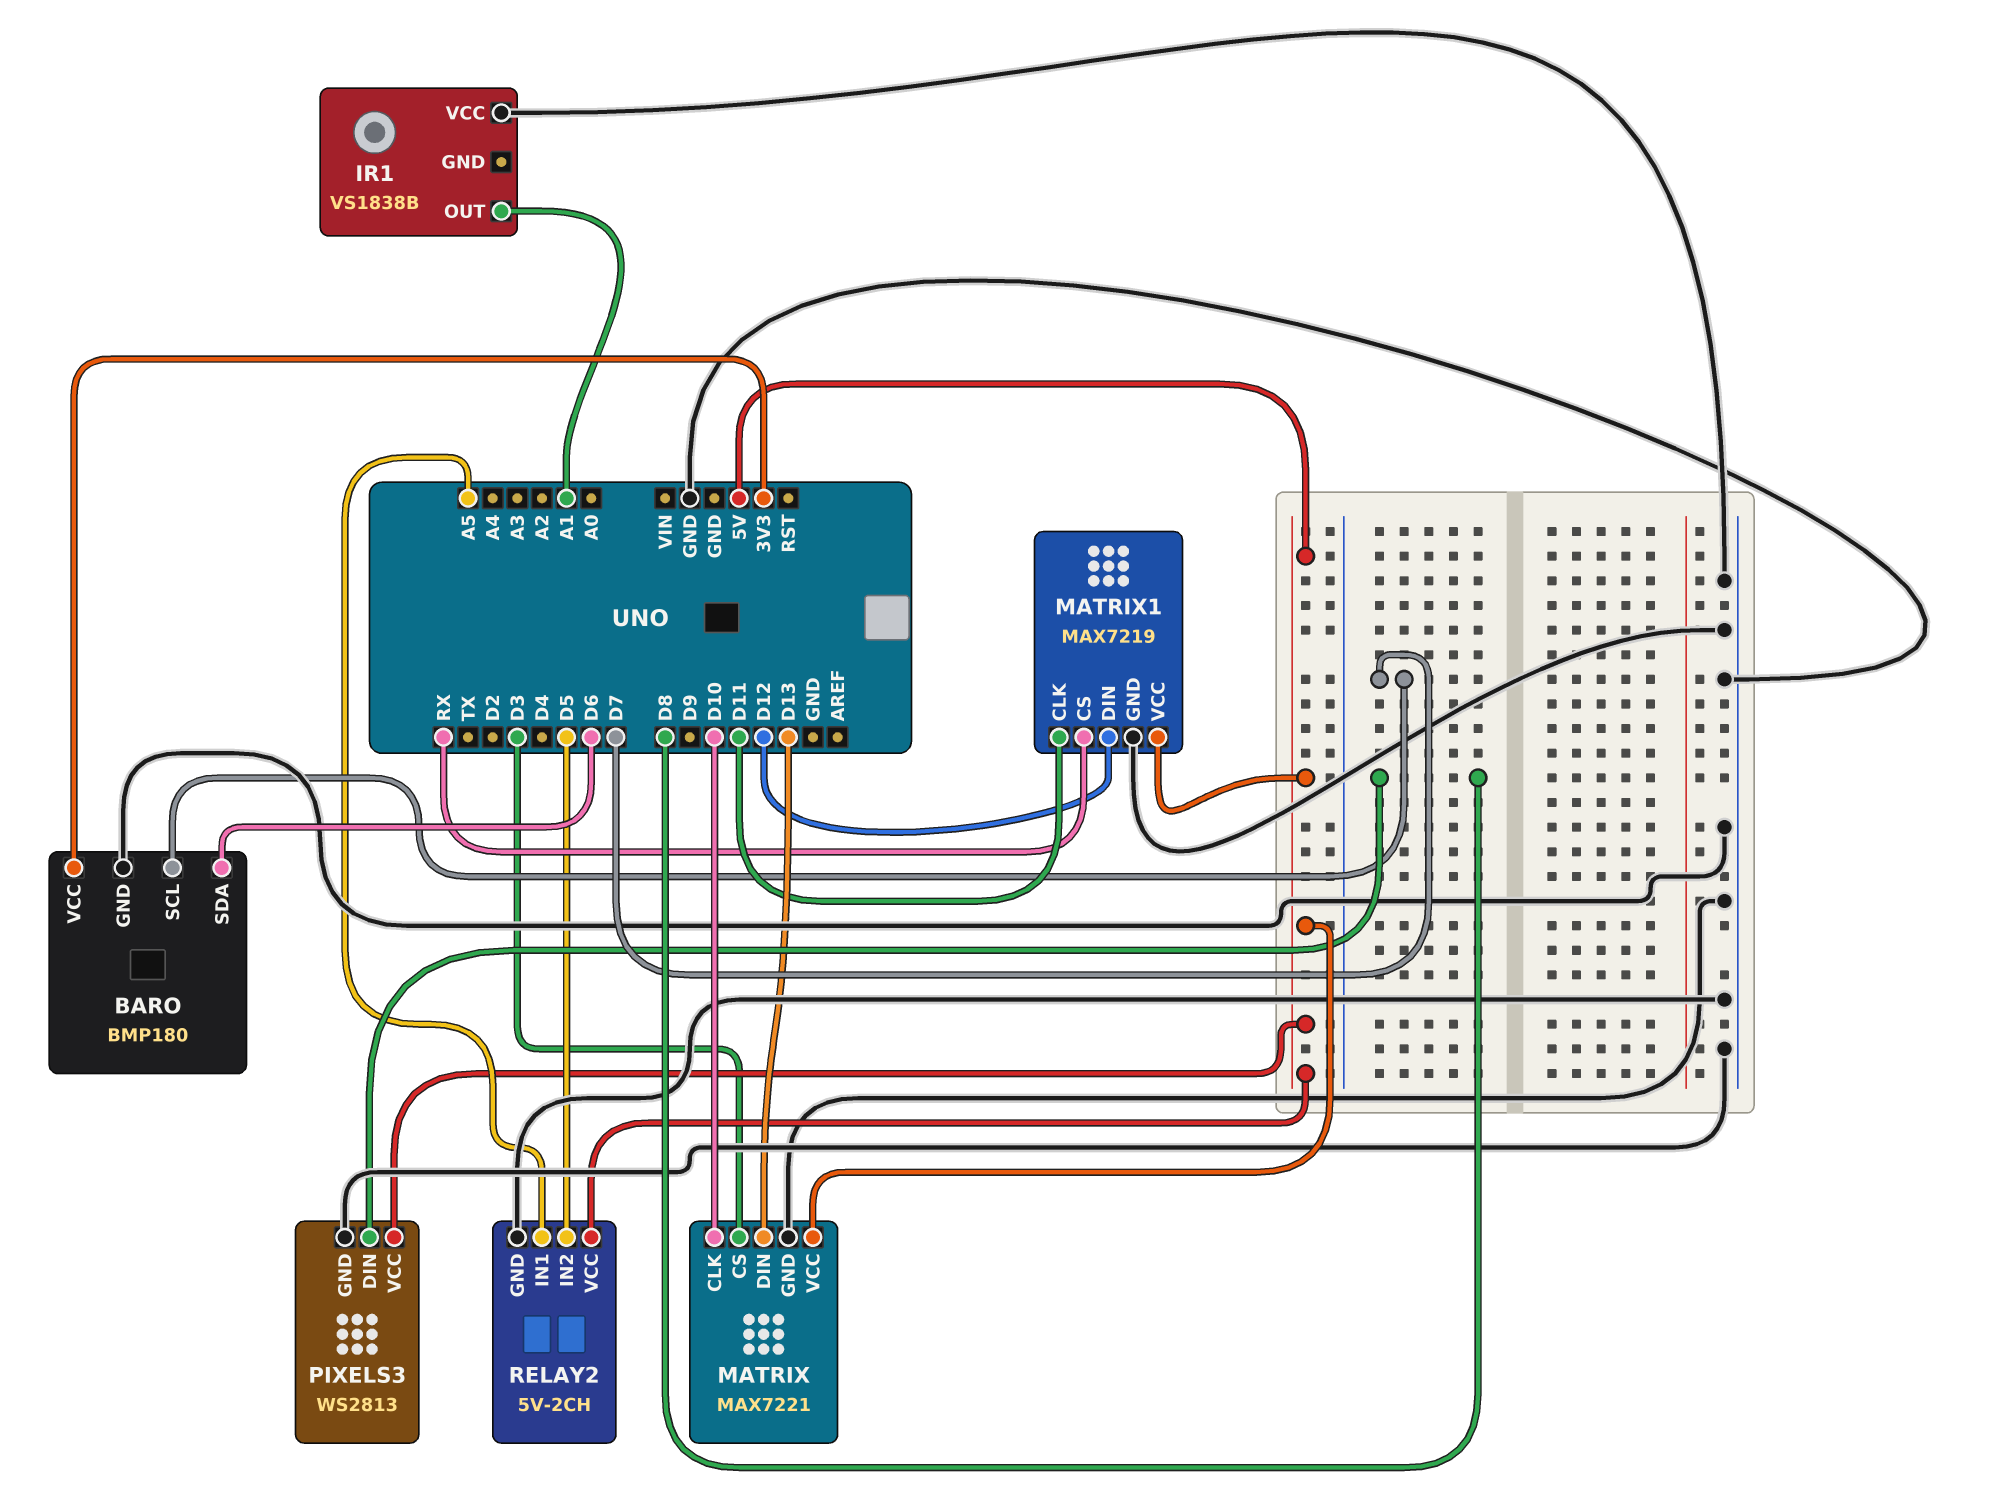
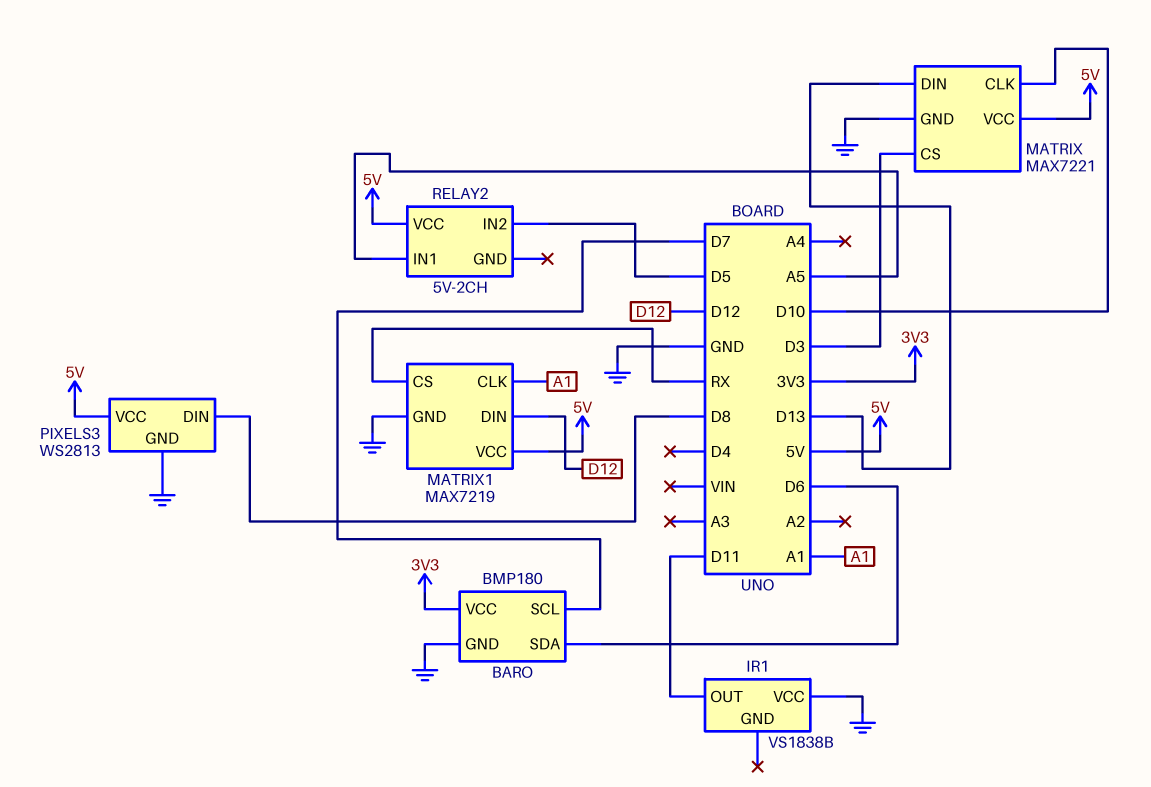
IR1 pin OUT: A1 -> D11
MATRIX1 pin CLK: D11 -> A1
RELAY2 pin GND: GND -> none

